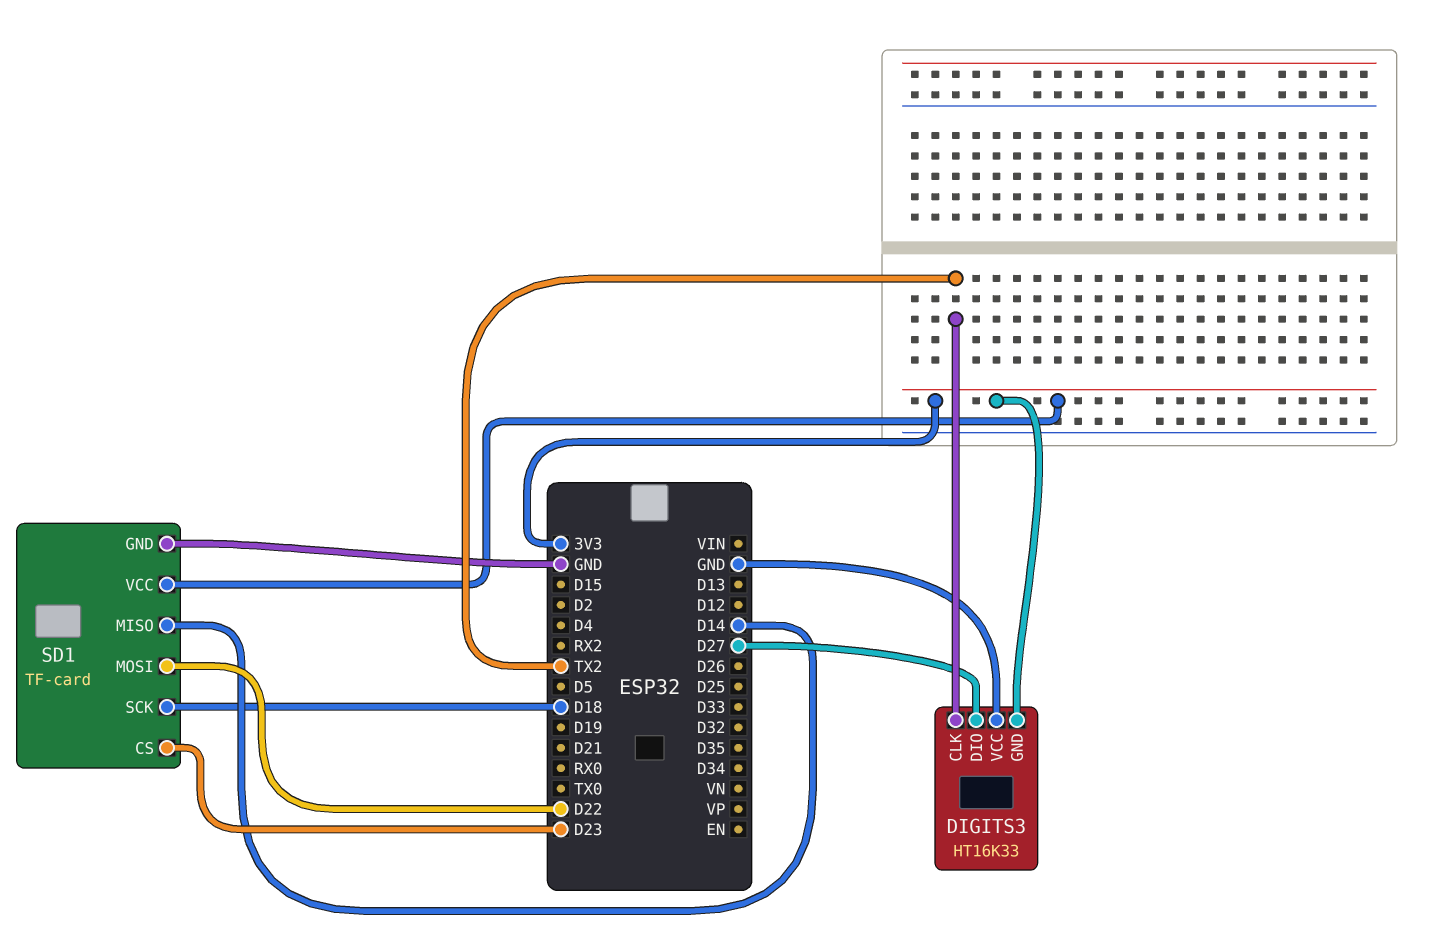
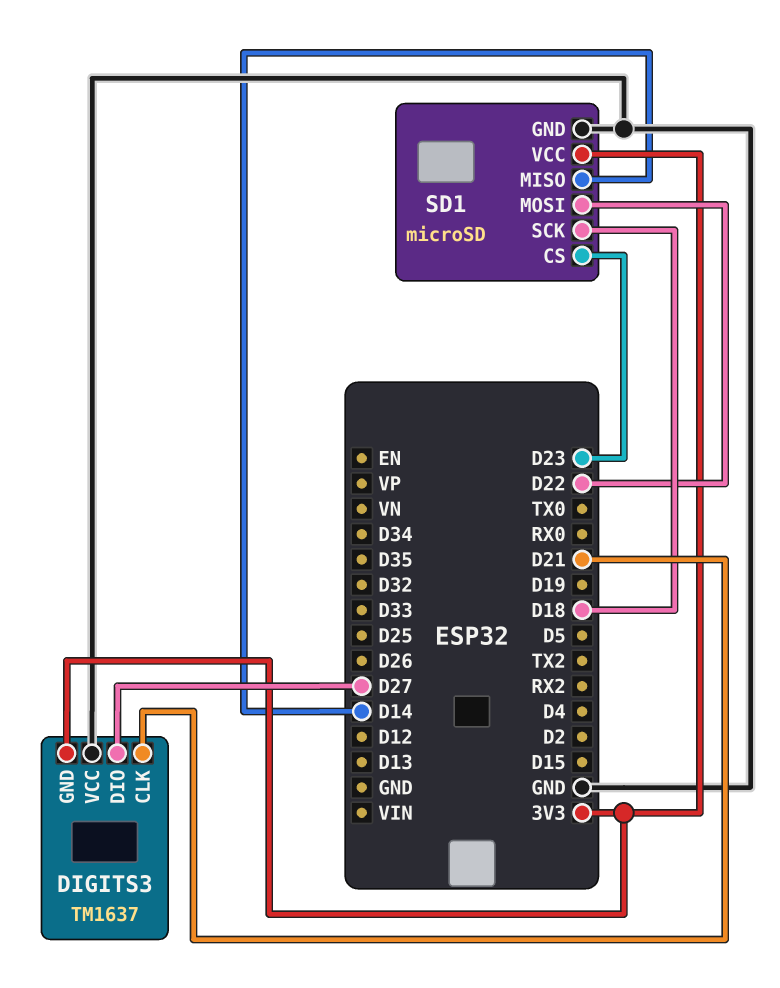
DIGITS3: HT16K33 -> TM1637
DIGITS3 pin CLK: TX2 -> D21
SD1: TF-card -> microSD

